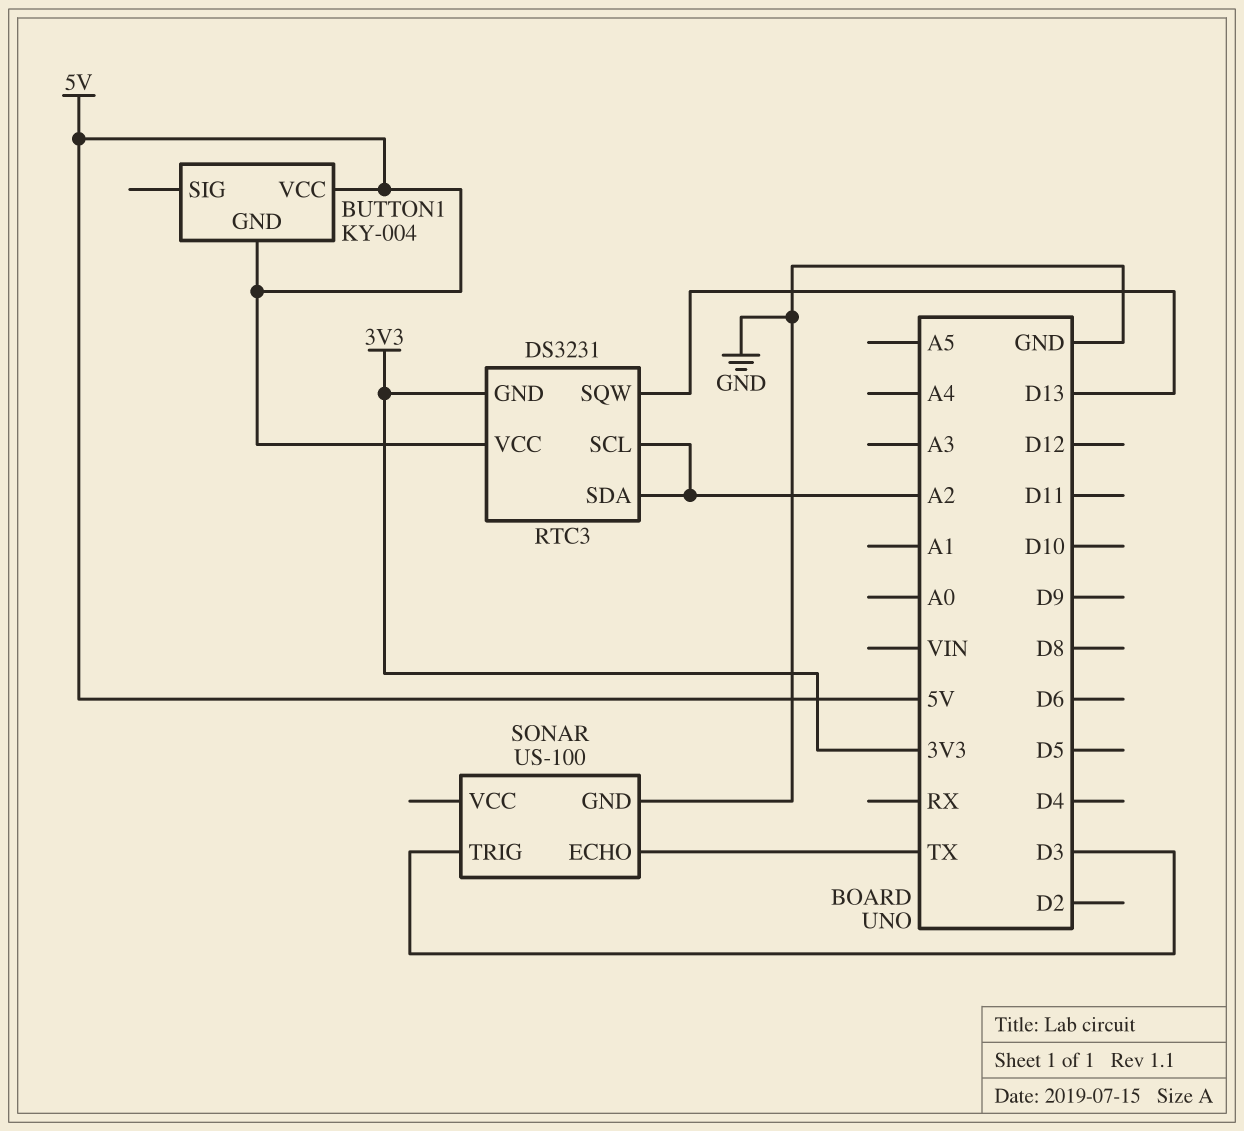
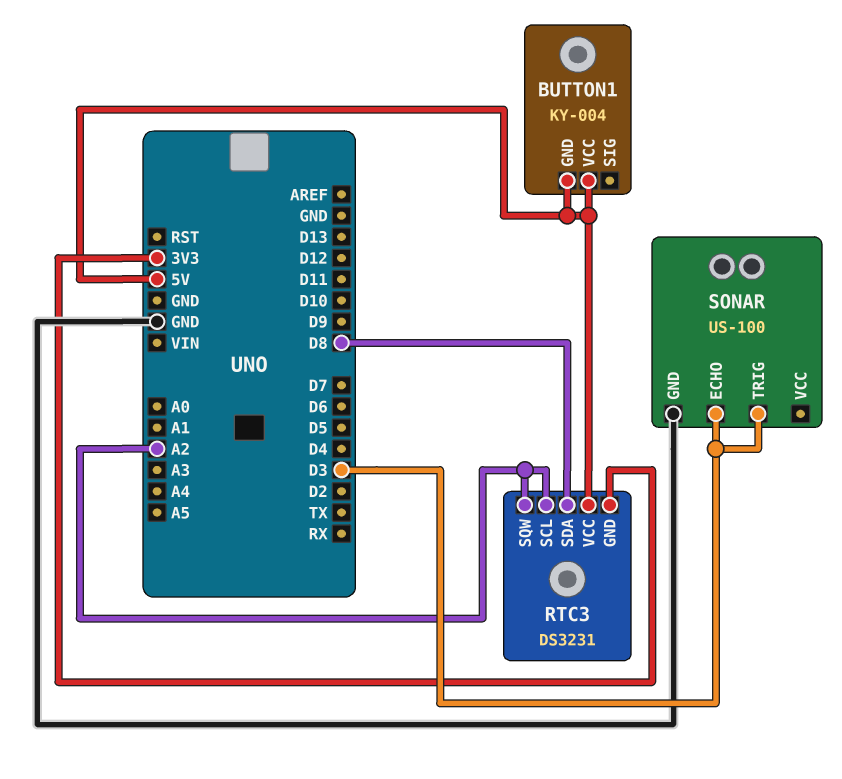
RTC3 pin SDA: A2 -> D8
RTC3 pin SQW: D13 -> A2
SONAR pin ECHO: TX -> D3

